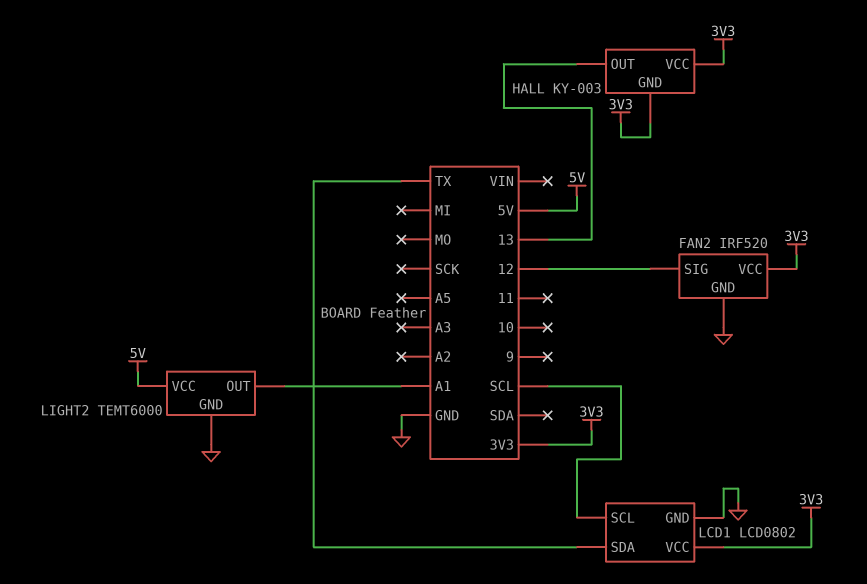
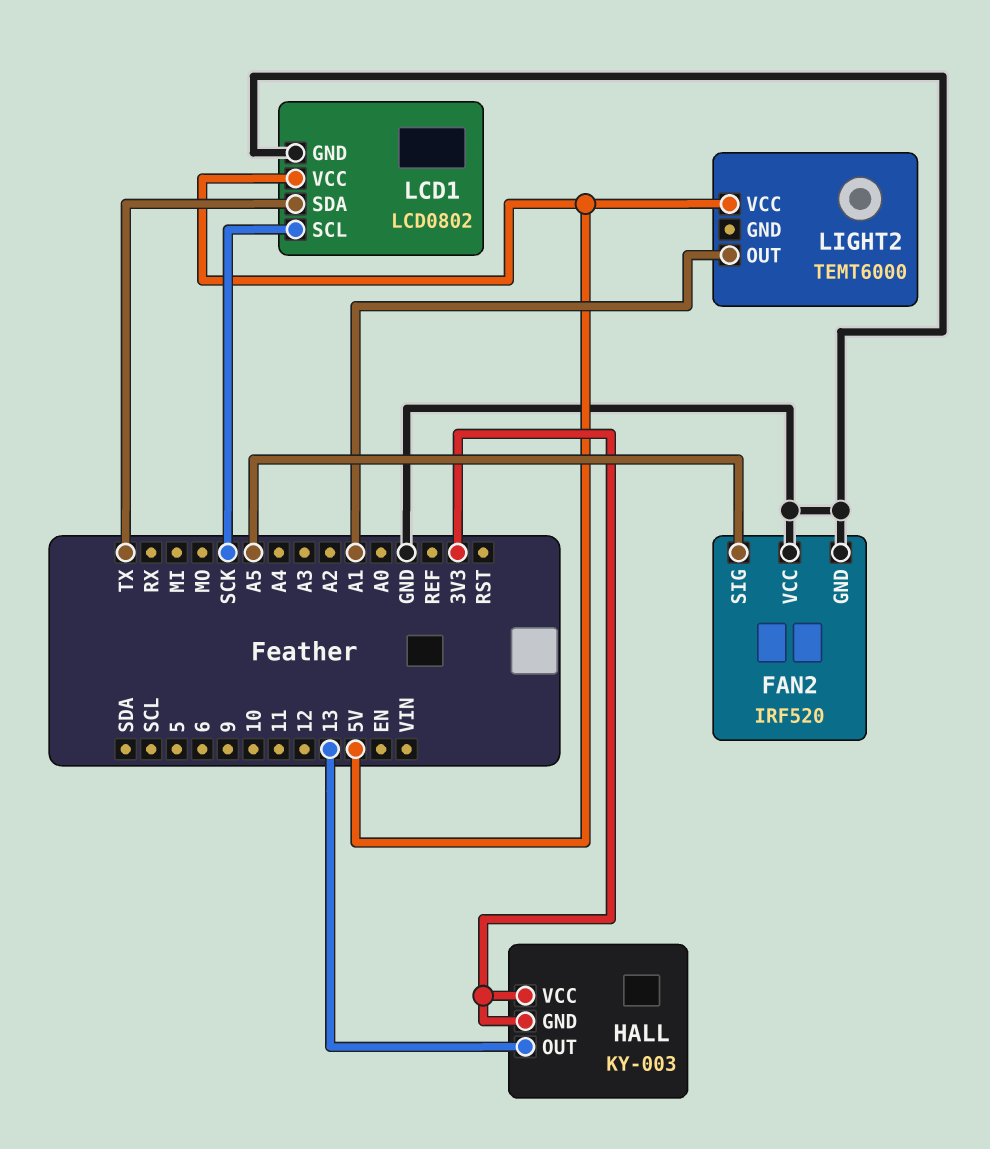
FAN2 pin SIG: 12 -> A5
FAN2 pin VCC: 3V3 -> GND
LCD1 pin SCL: SCL -> SCK
LCD1 pin VCC: 3V3 -> 5V
LIGHT2 pin GND: GND -> none

